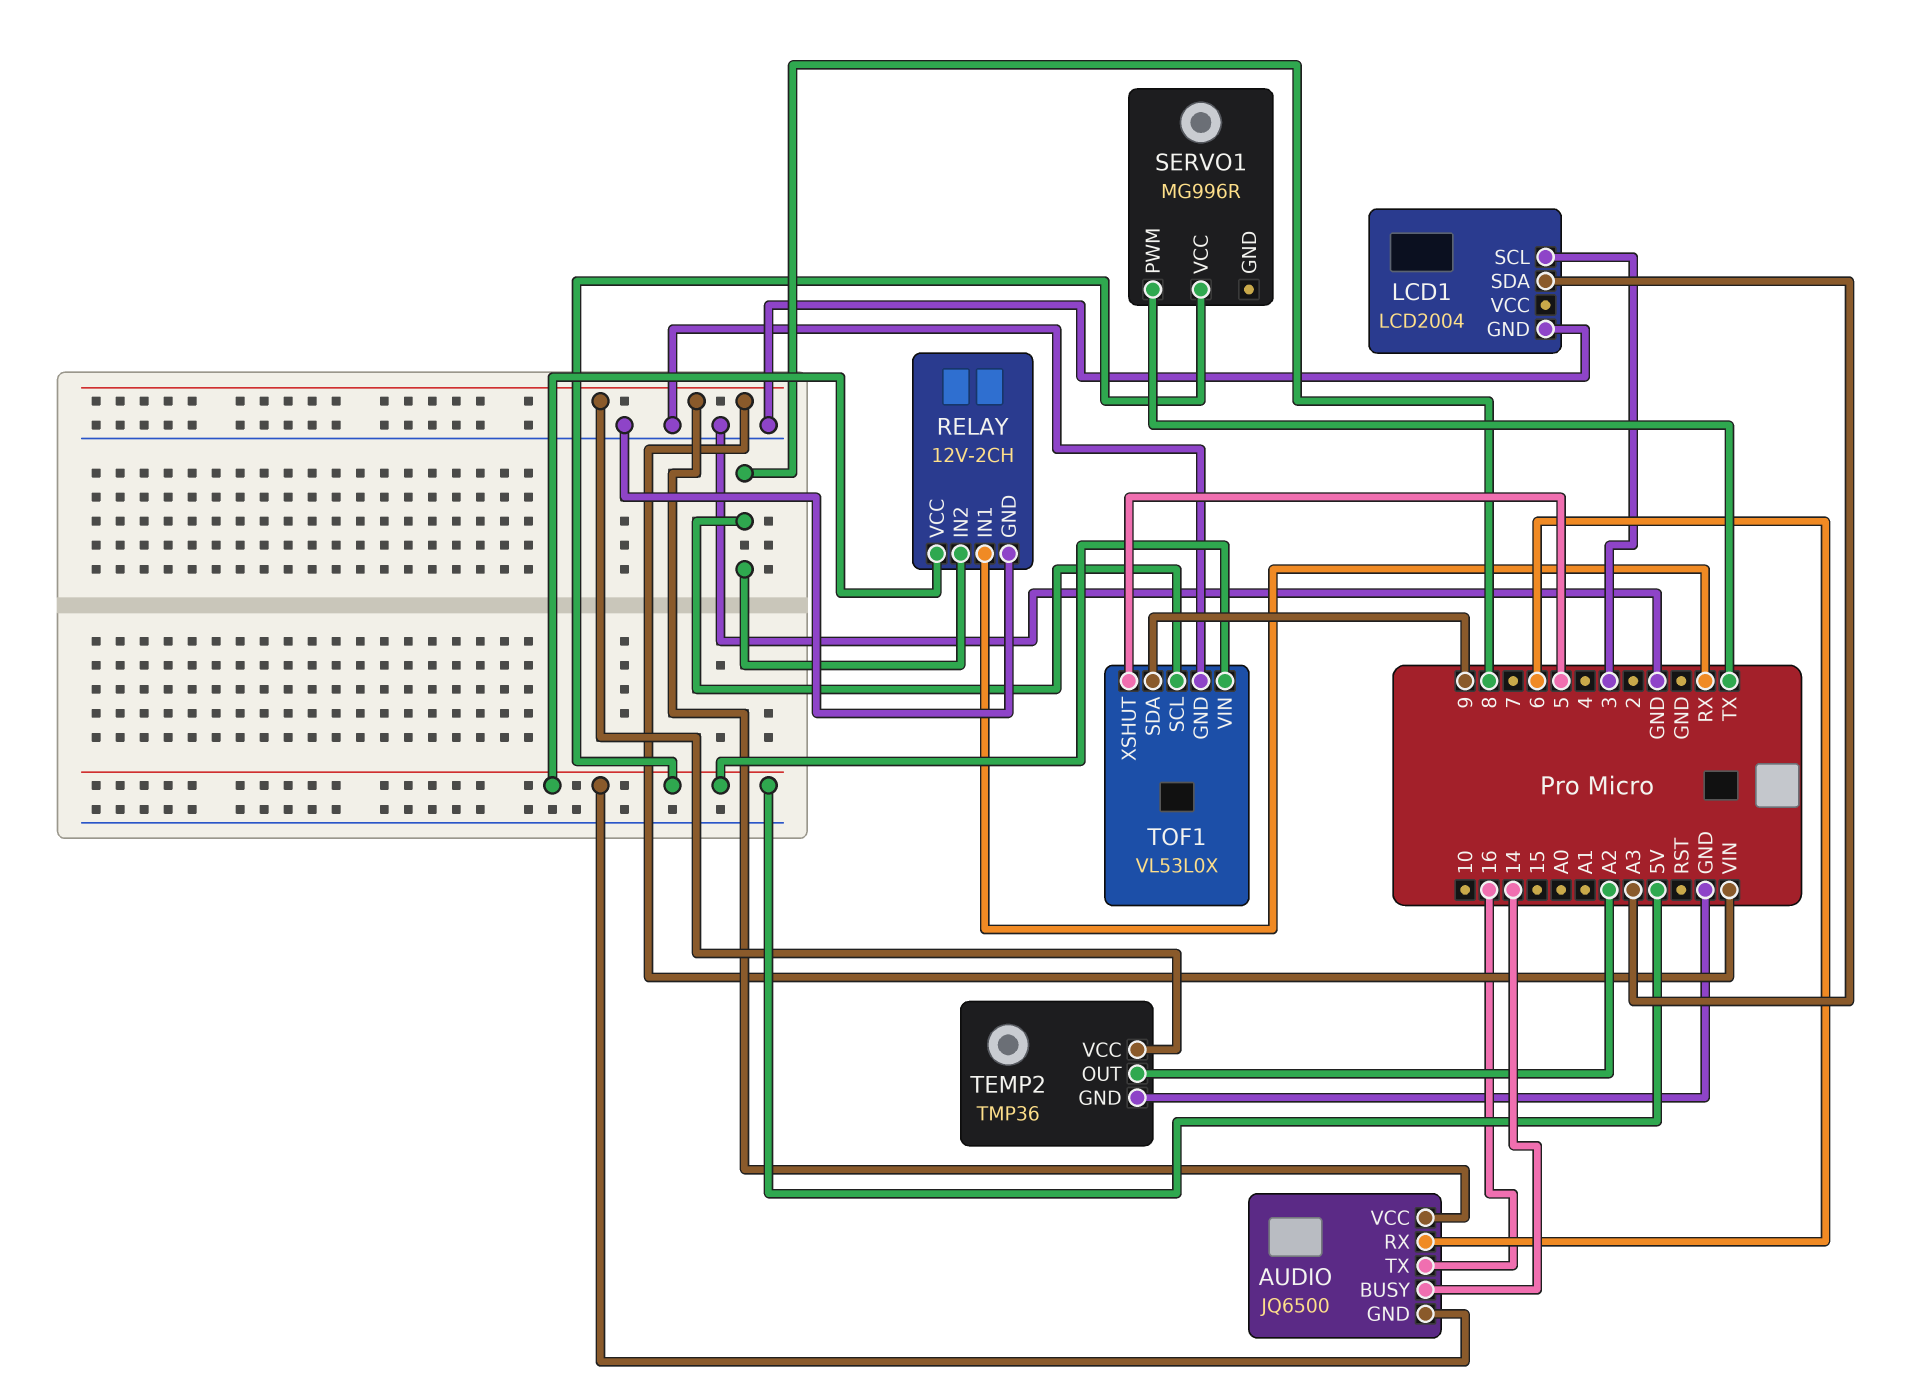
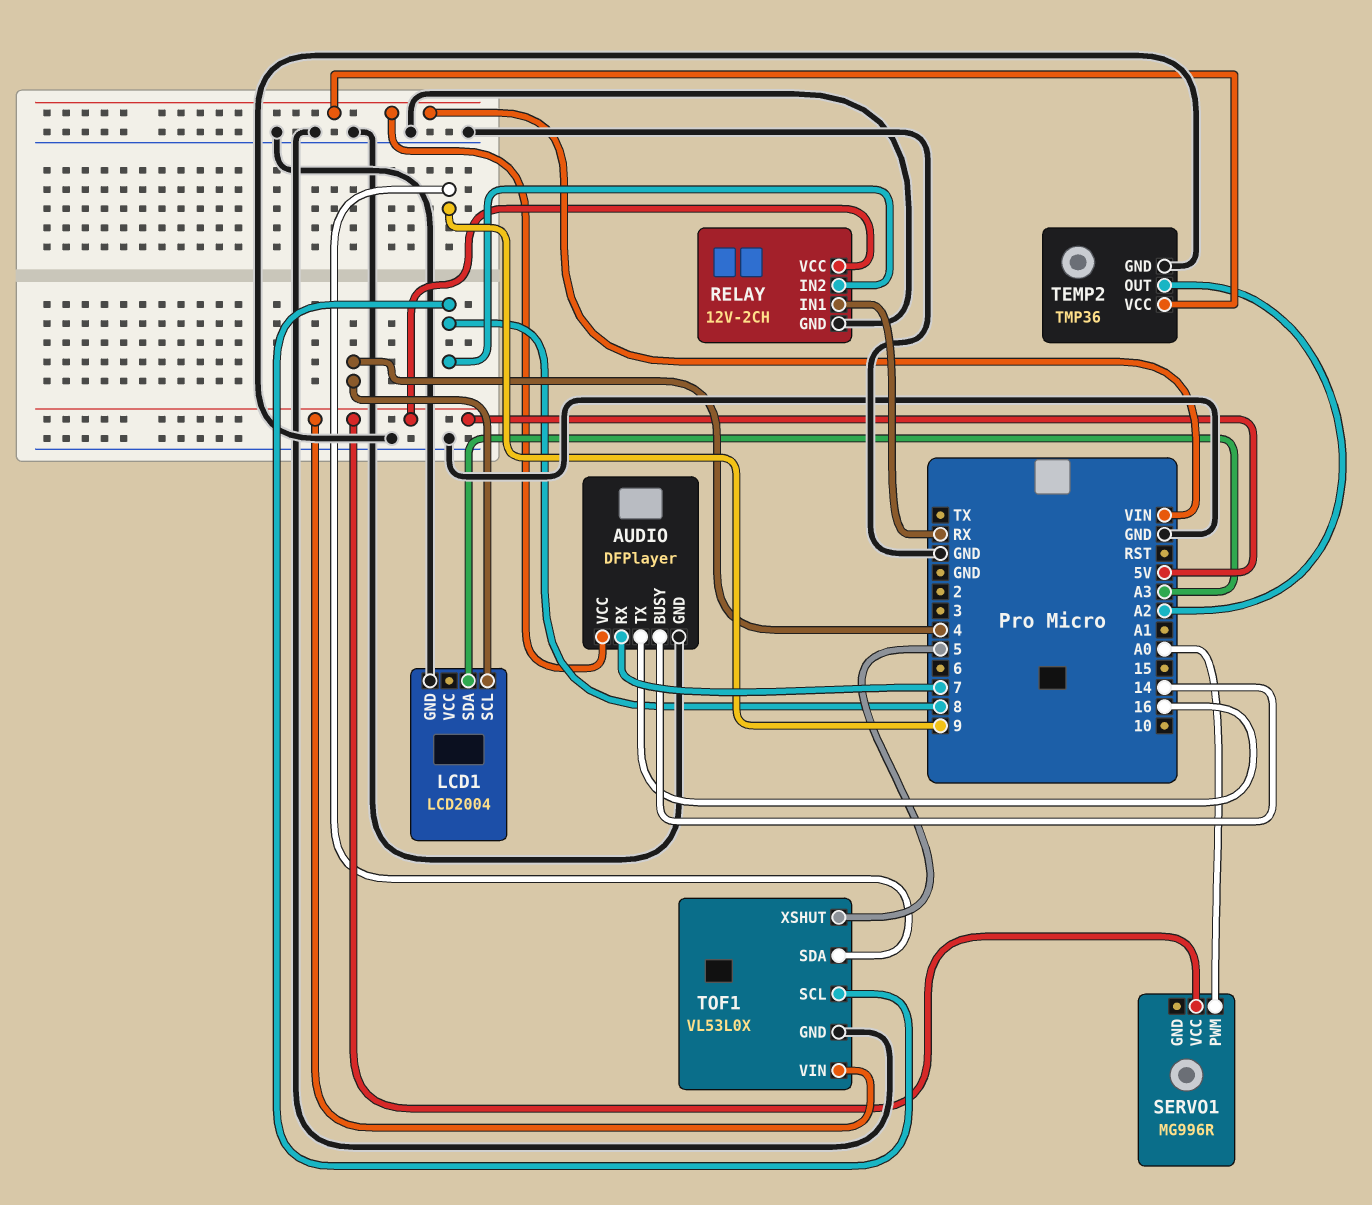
AUDIO: JQ6500 -> DFPlayer
AUDIO pin GND: 5V -> GND
AUDIO pin RX: 6 -> 7
LCD1 pin SCL: 3 -> 4
SERVO1 pin PWM: TX -> A0

